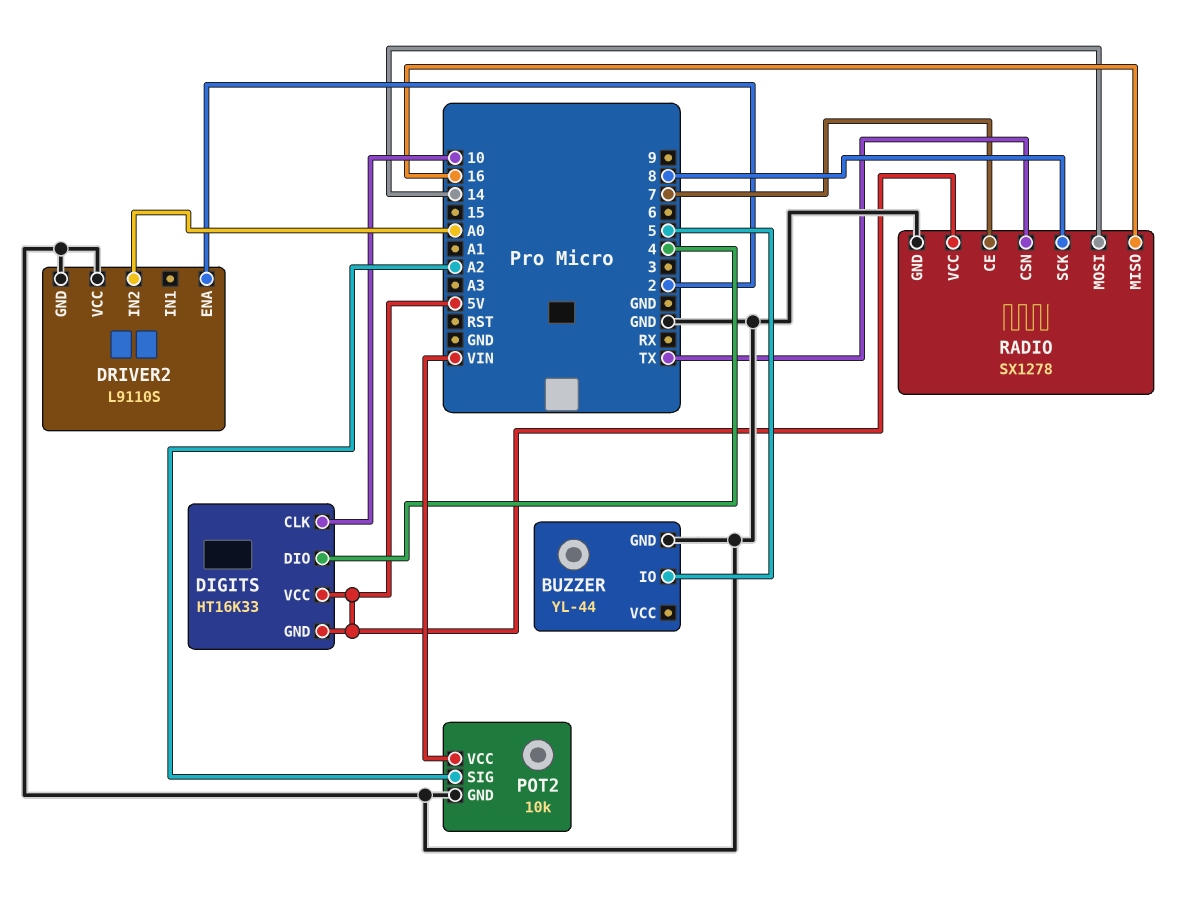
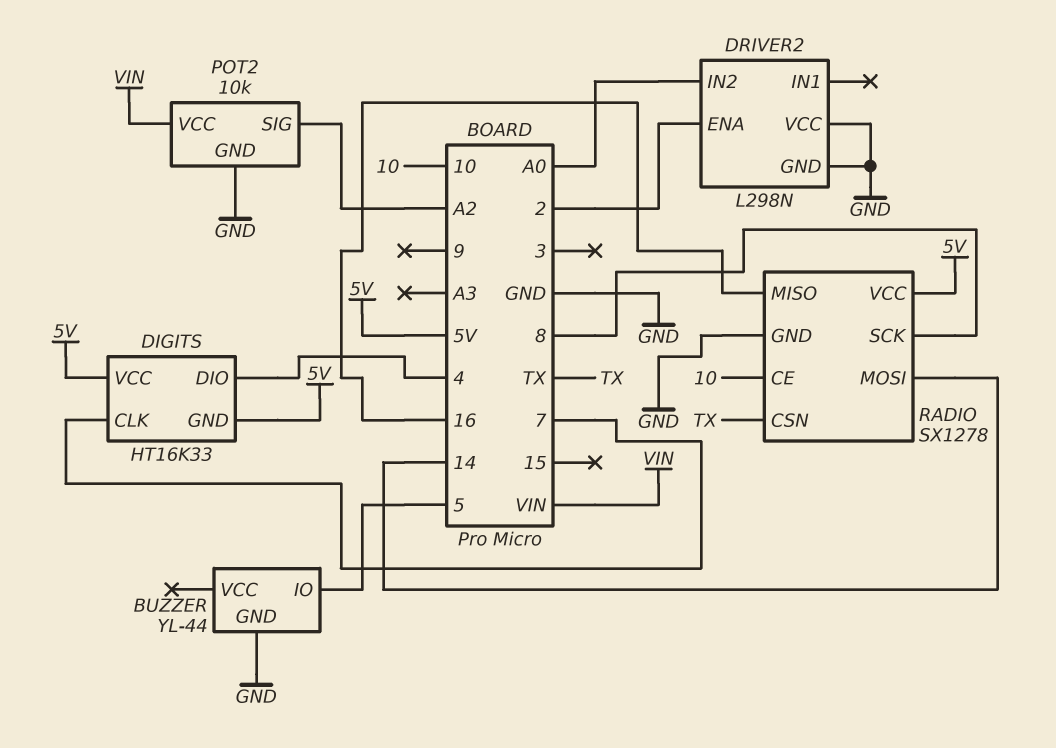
DIGITS pin CLK: 10 -> 7
DRIVER2: L9110S -> L298N
RADIO pin CE: 7 -> 10

